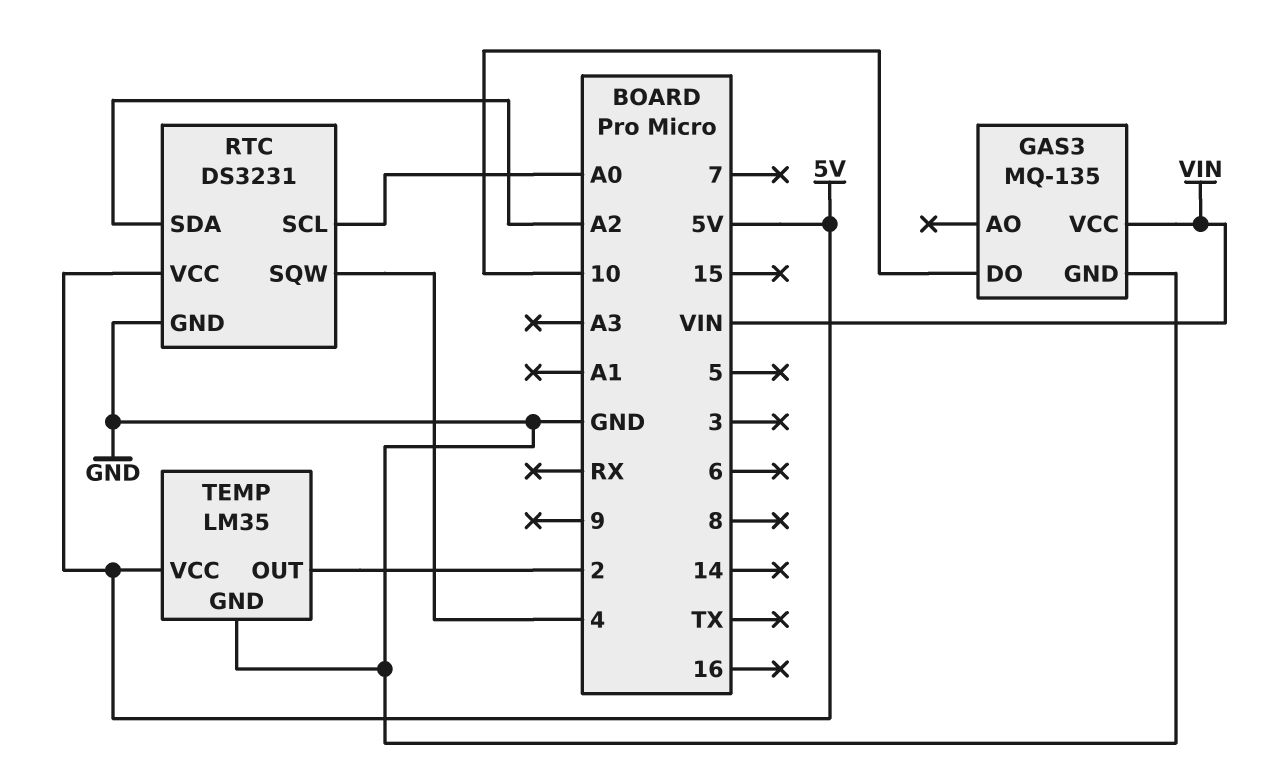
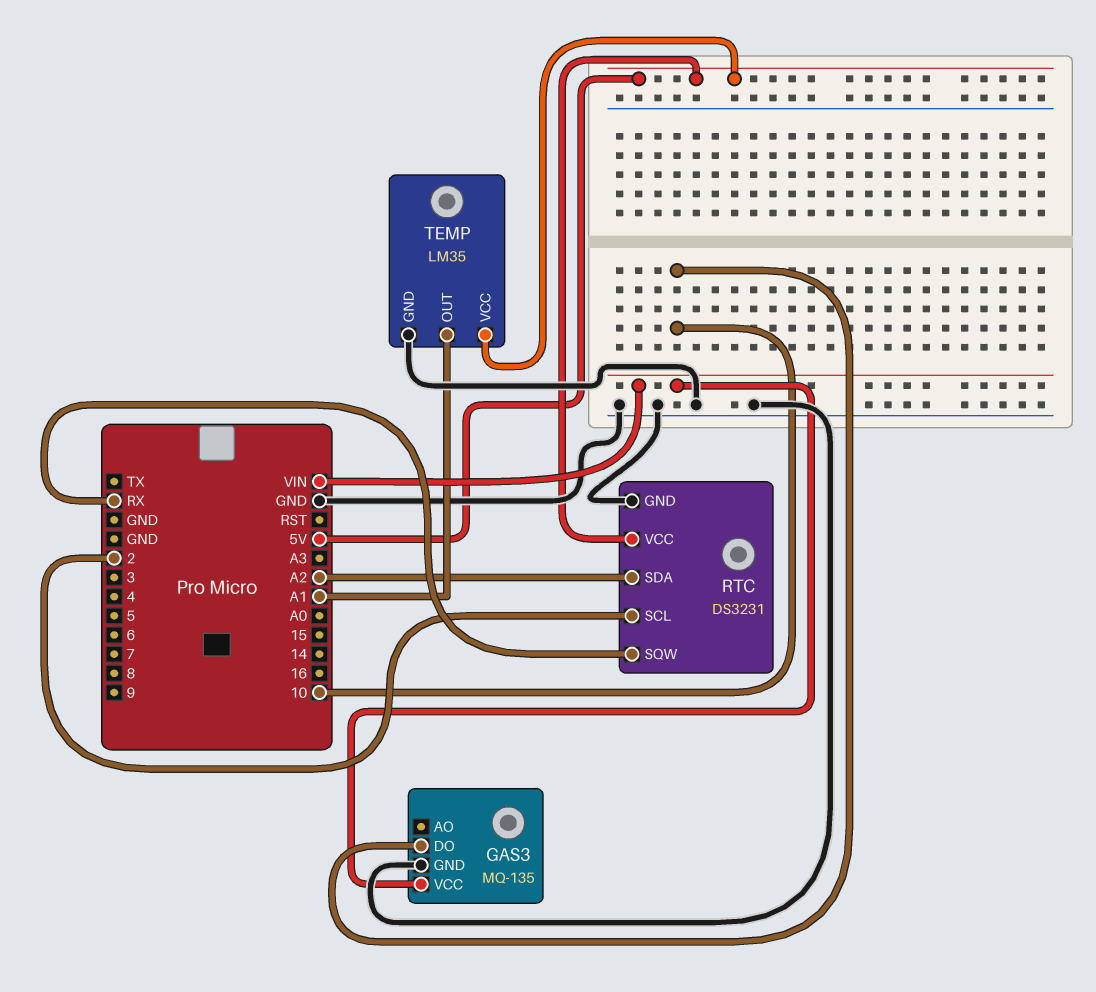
RTC pin SCL: A0 -> 2
RTC pin SQW: 4 -> RX
TEMP pin OUT: 2 -> A1

